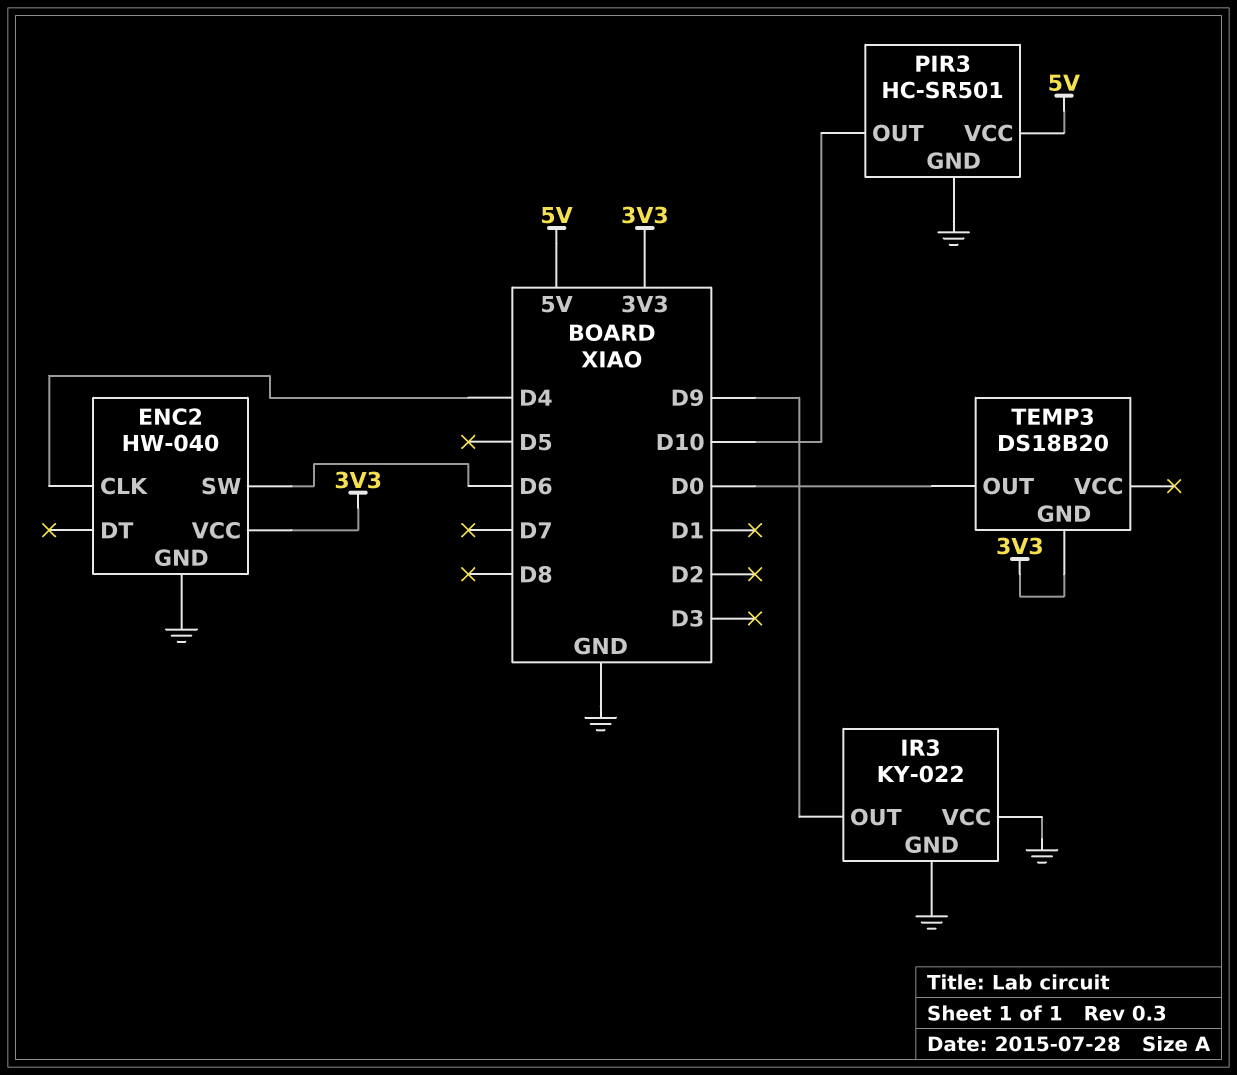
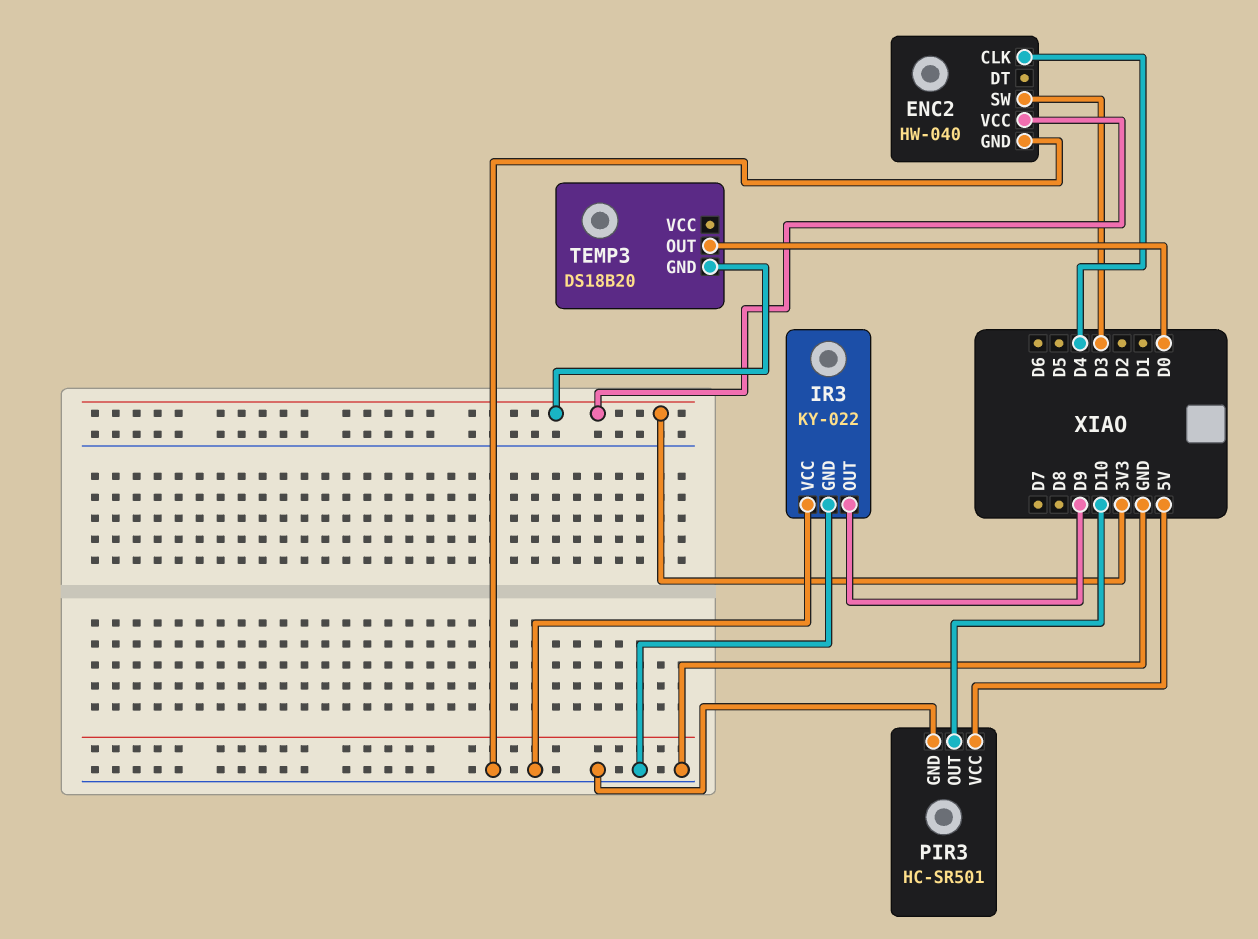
ENC2 pin SW: D6 -> D3

